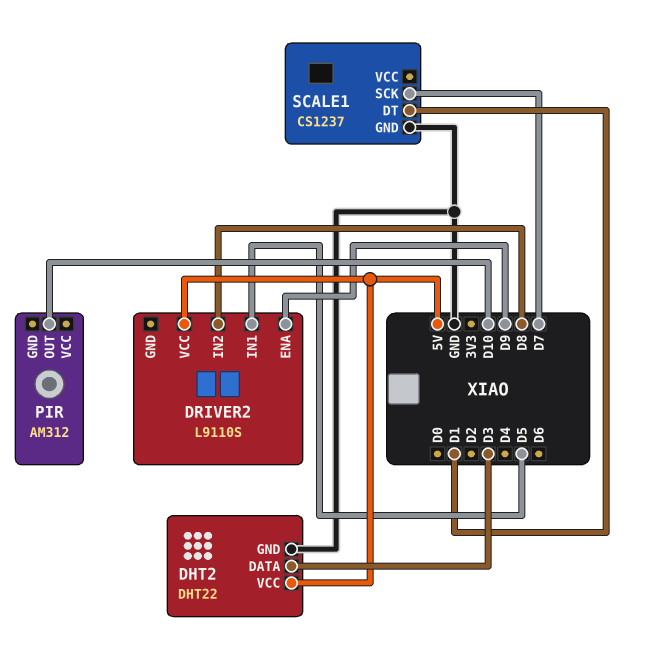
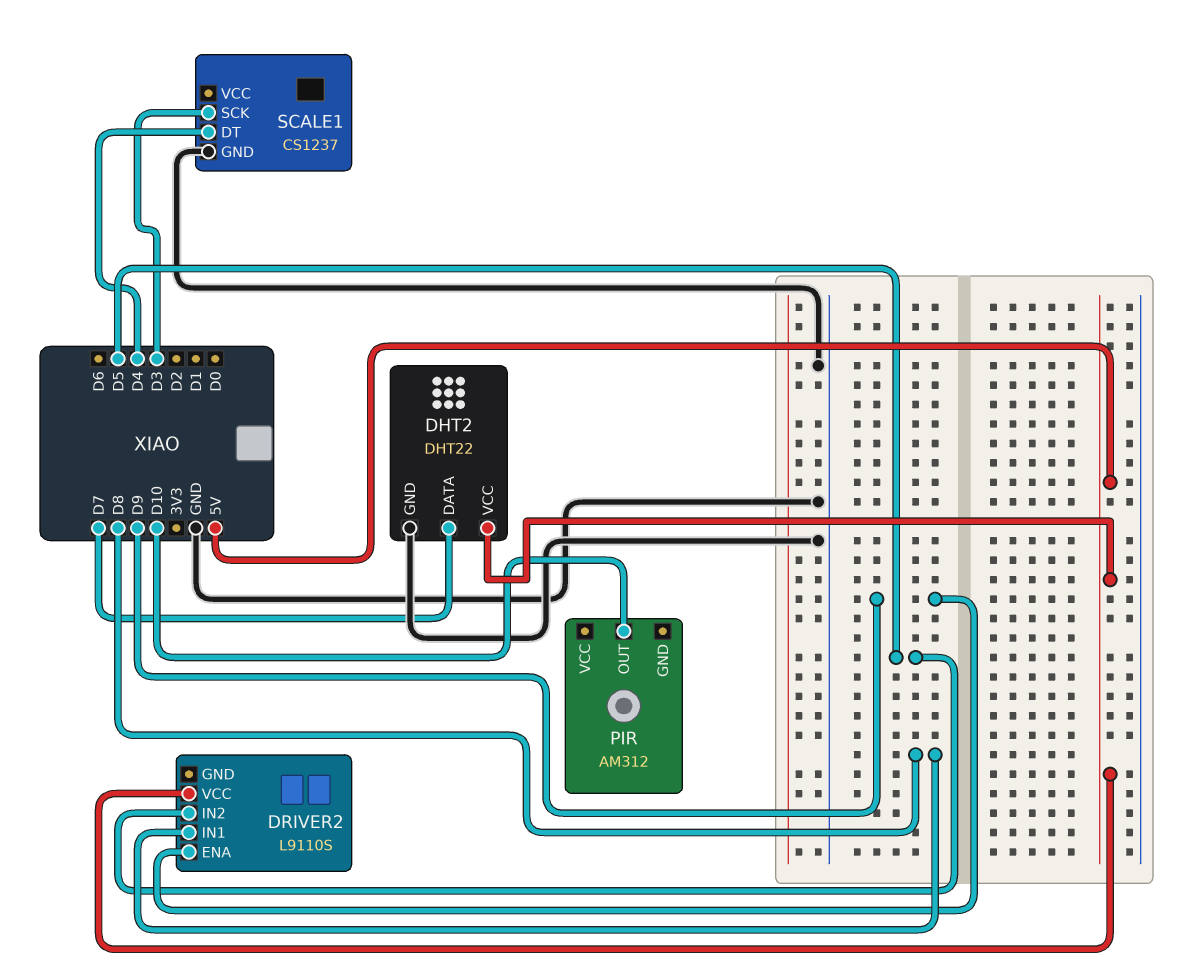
DHT2 pin DATA: D3 -> D7
DRIVER2 pin IN1: D5 -> D8
DRIVER2 pin IN2: D8 -> D5
SCALE1 pin DT: D1 -> D4
SCALE1 pin SCK: D7 -> D3

